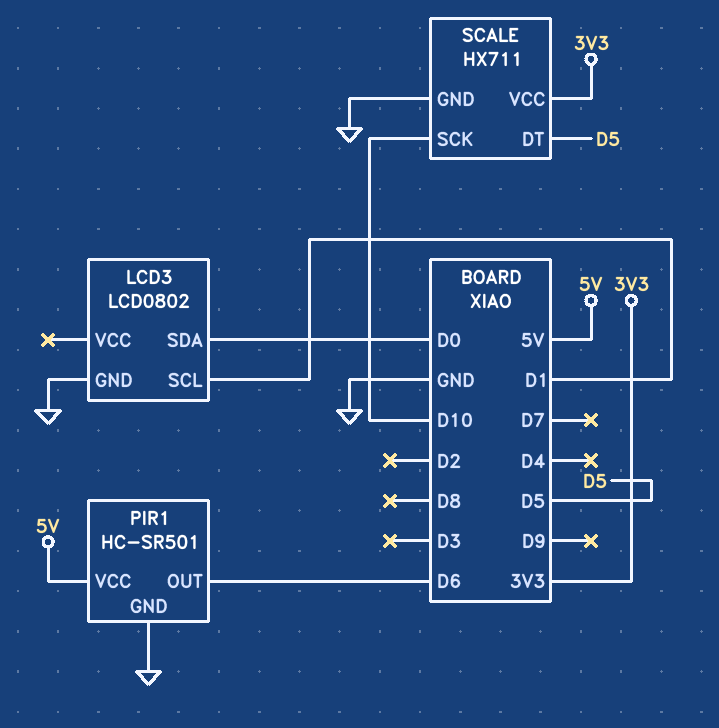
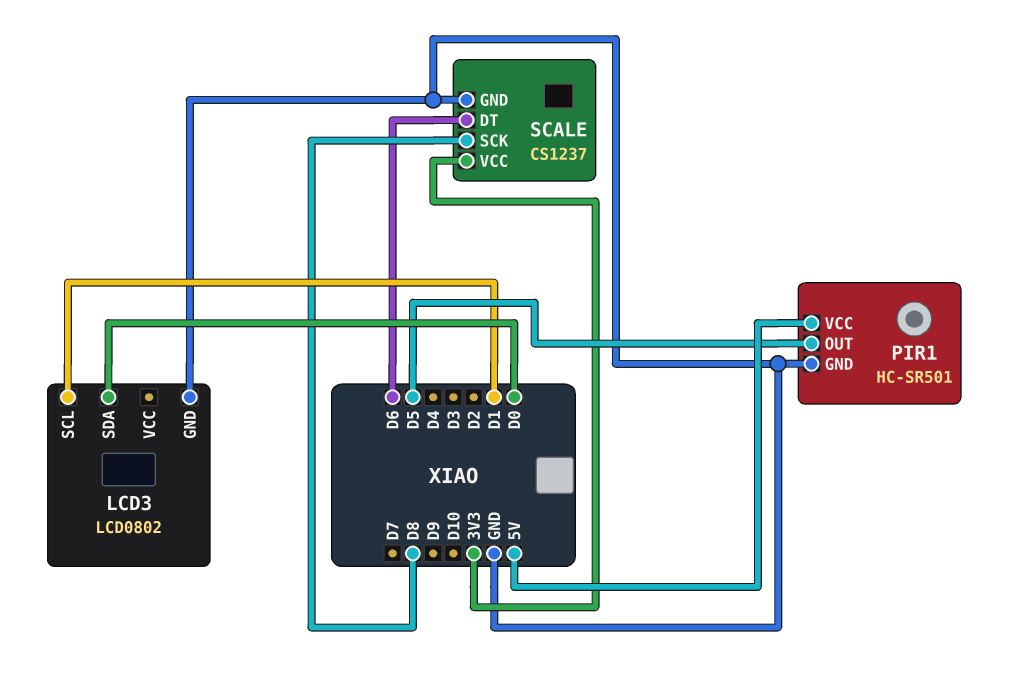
PIR1 pin OUT: D6 -> D5
SCALE: HX711 -> CS1237
SCALE pin DT: D5 -> D6
SCALE pin SCK: D10 -> D8

